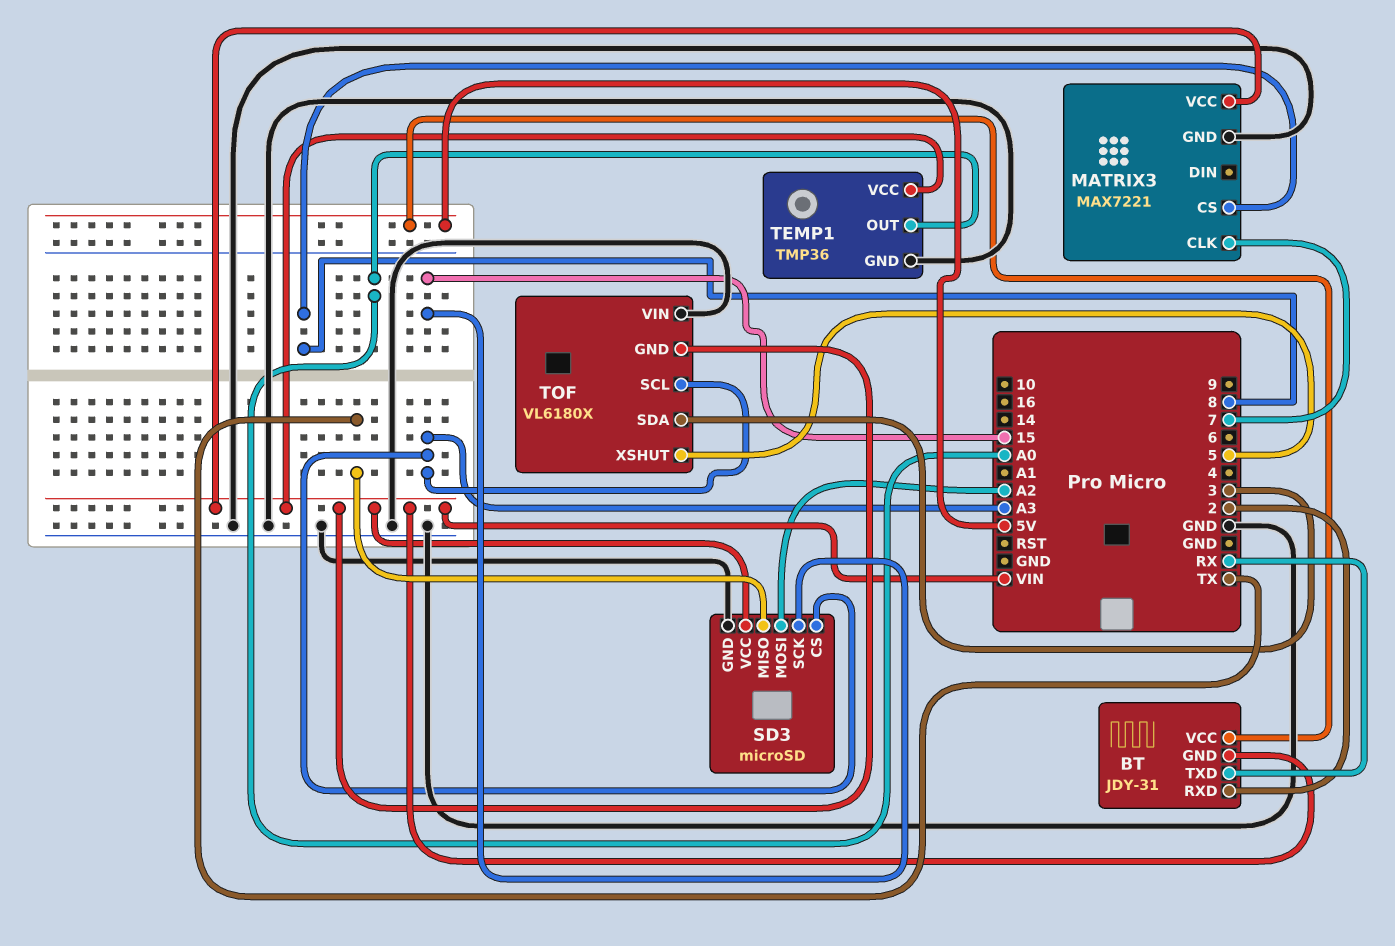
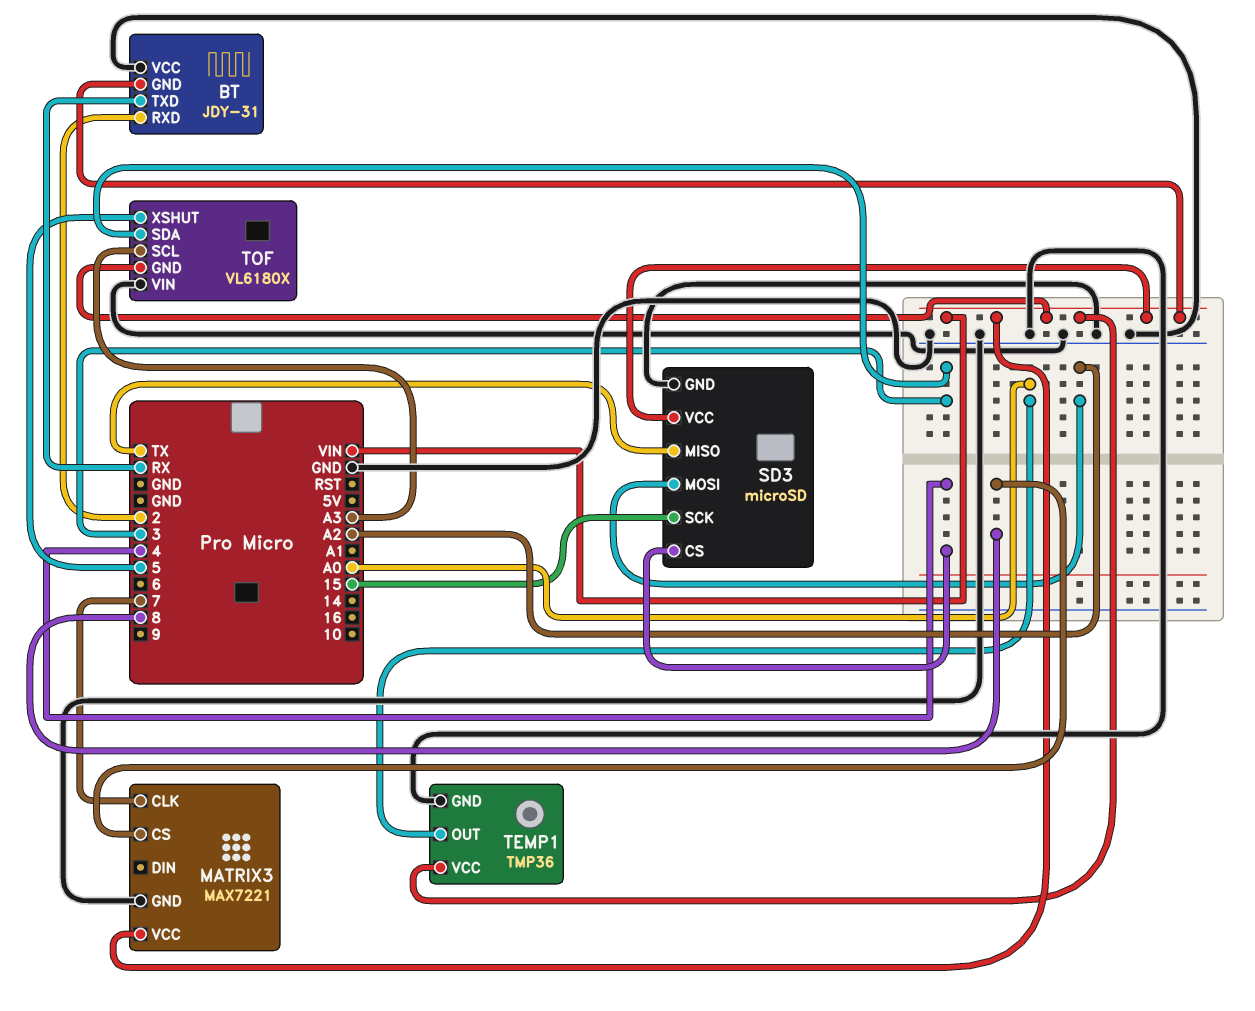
BT pin VCC: 5V -> GND
SD3 pin CS: A3 -> 4

